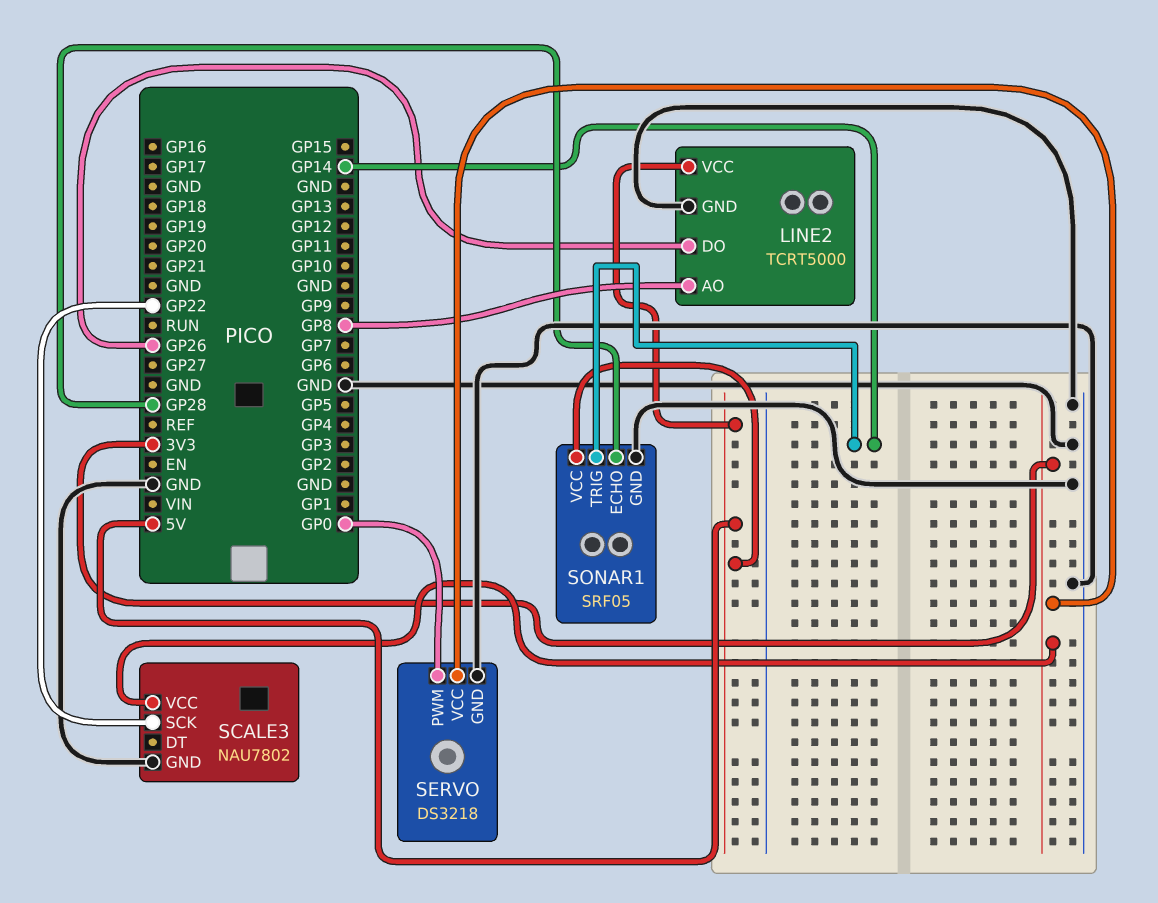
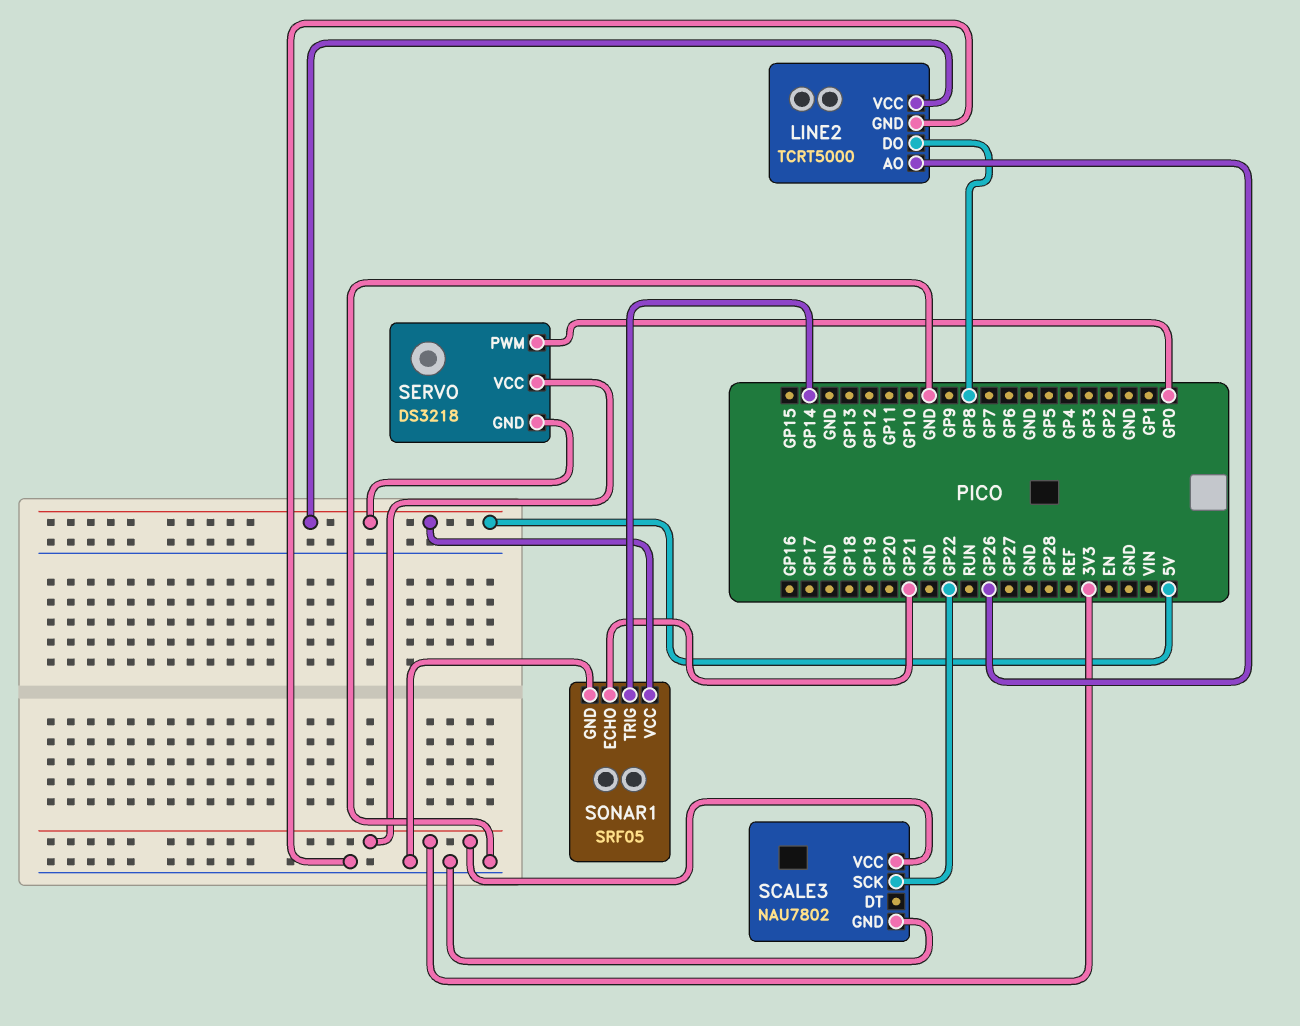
LINE2 pin AO: GP8 -> GP26
LINE2 pin DO: GP26 -> GP8
SERVO pin GND: GND -> 5V
SONAR1 pin ECHO: GP28 -> GP21

